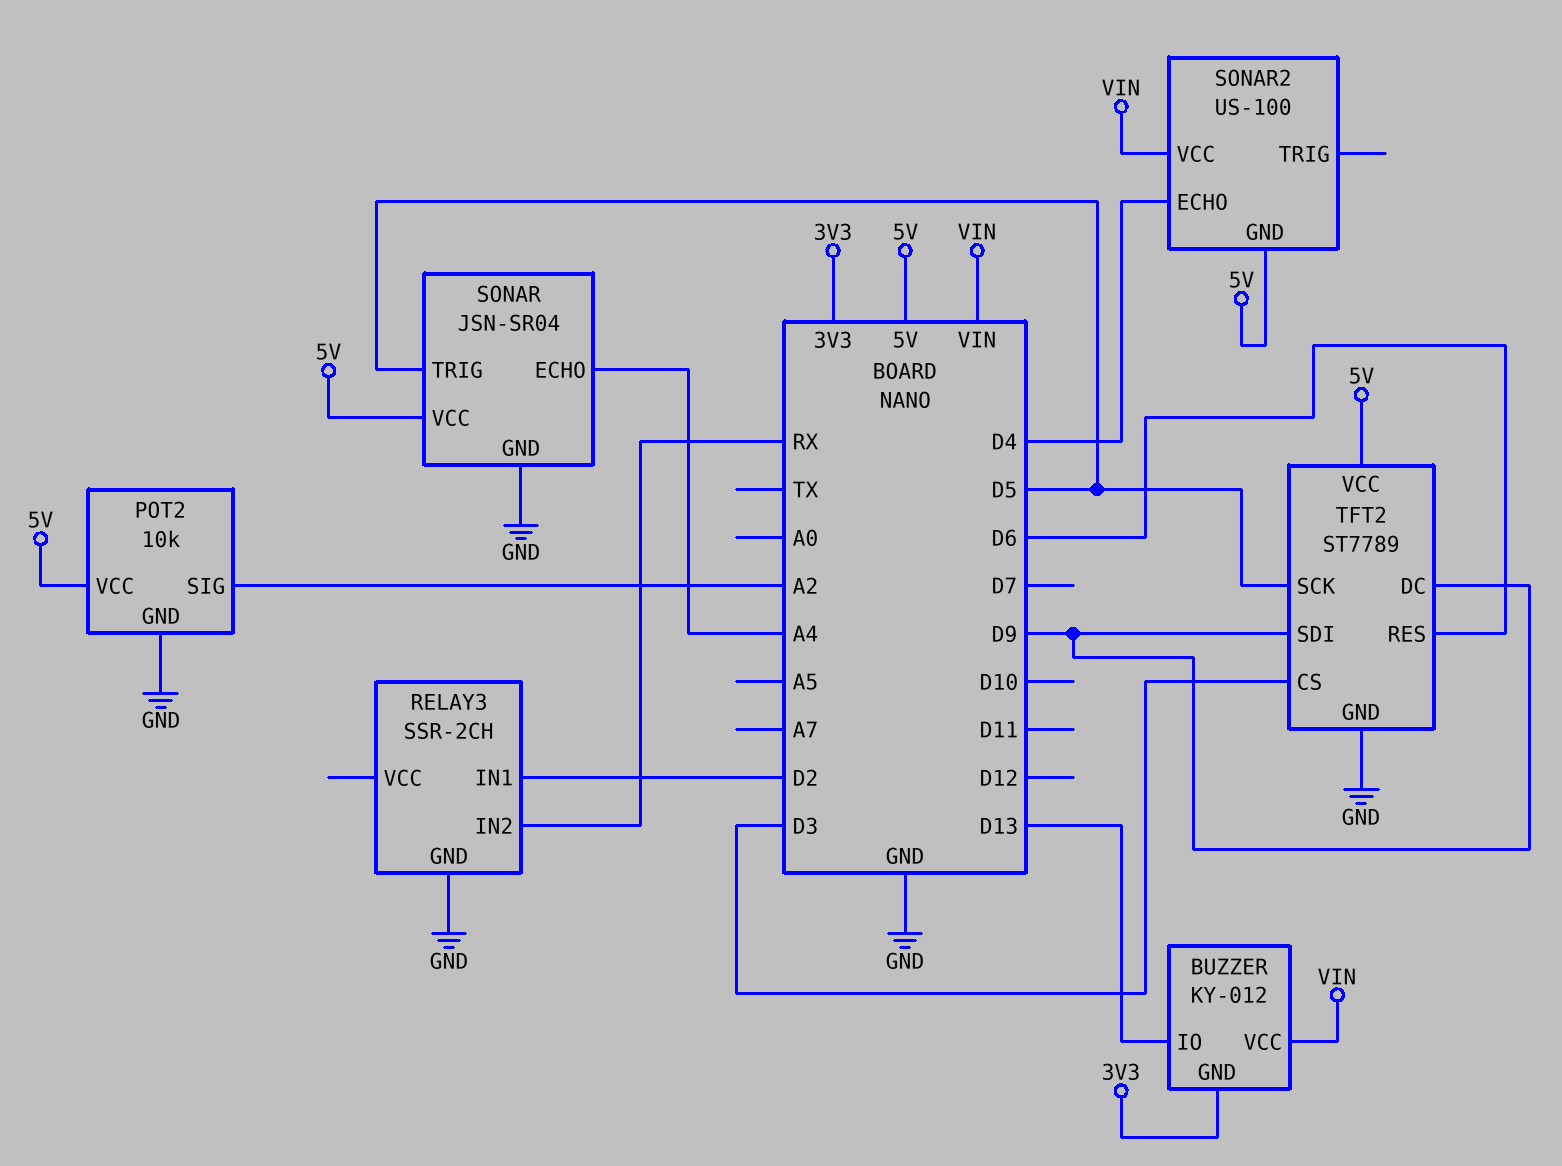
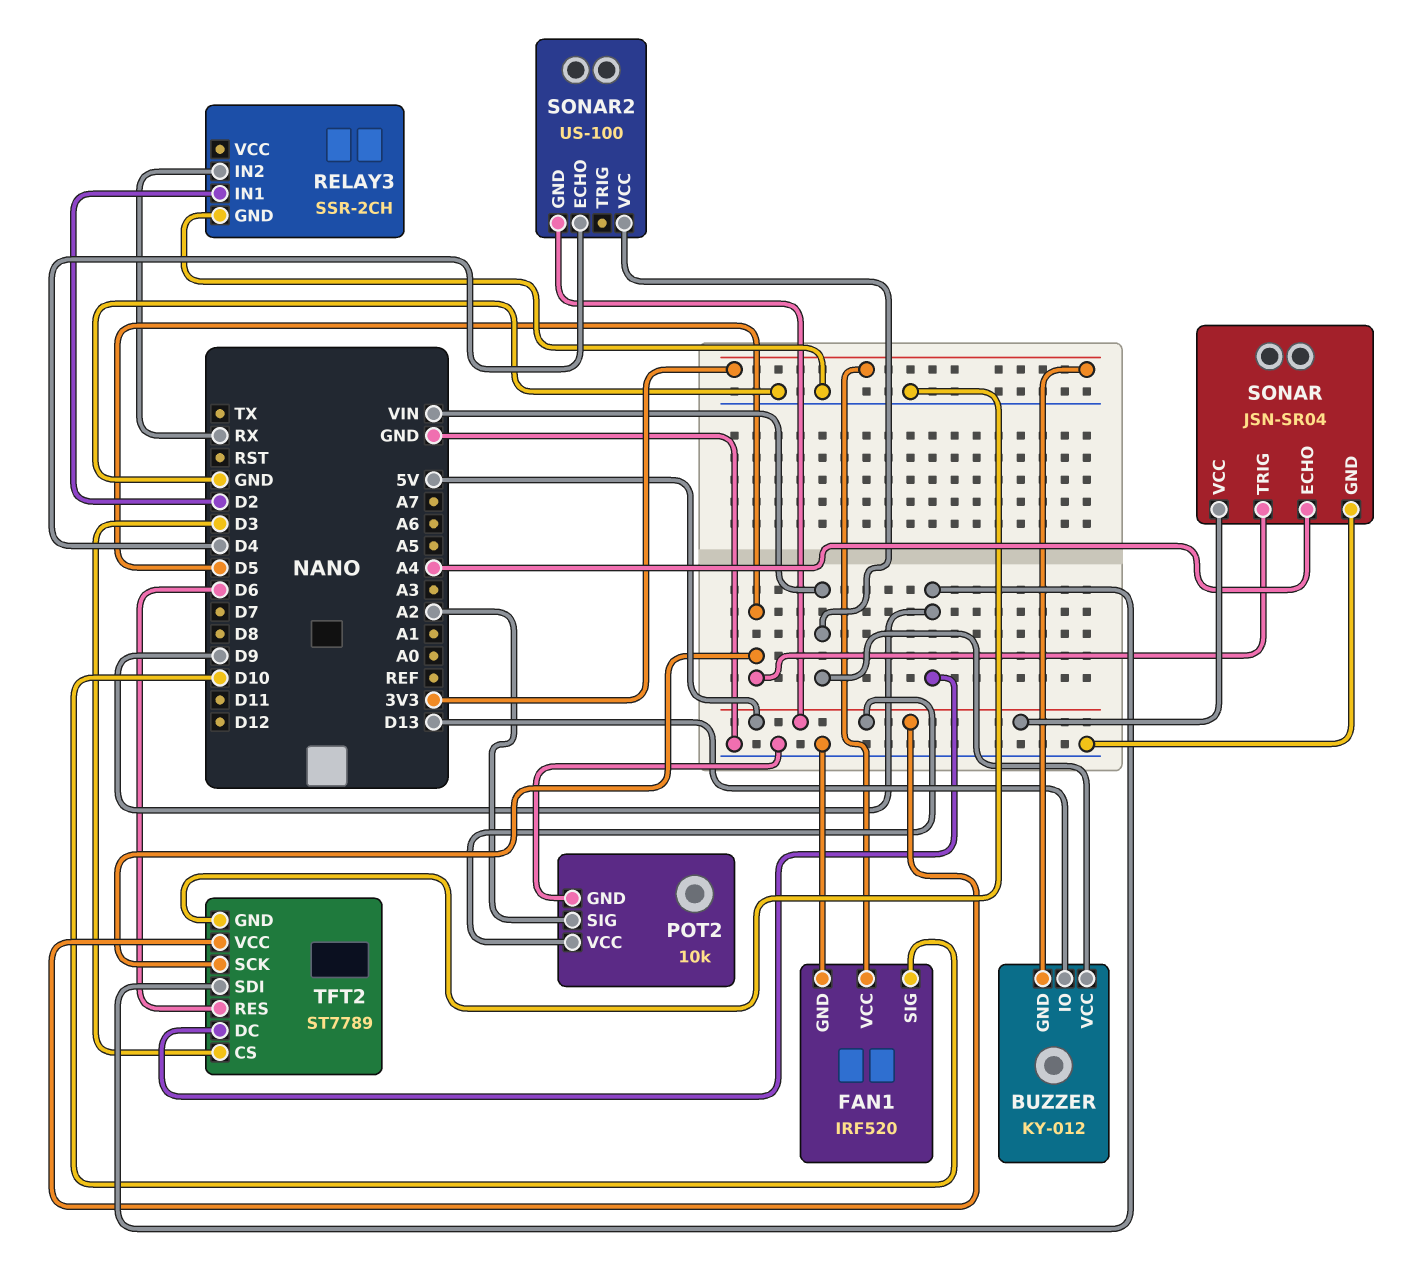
FAN1: none -> IRF520
FAN1 pin GND: none -> GND
FAN1 pin SIG: none -> D10
FAN1 pin VCC: none -> 3V3

